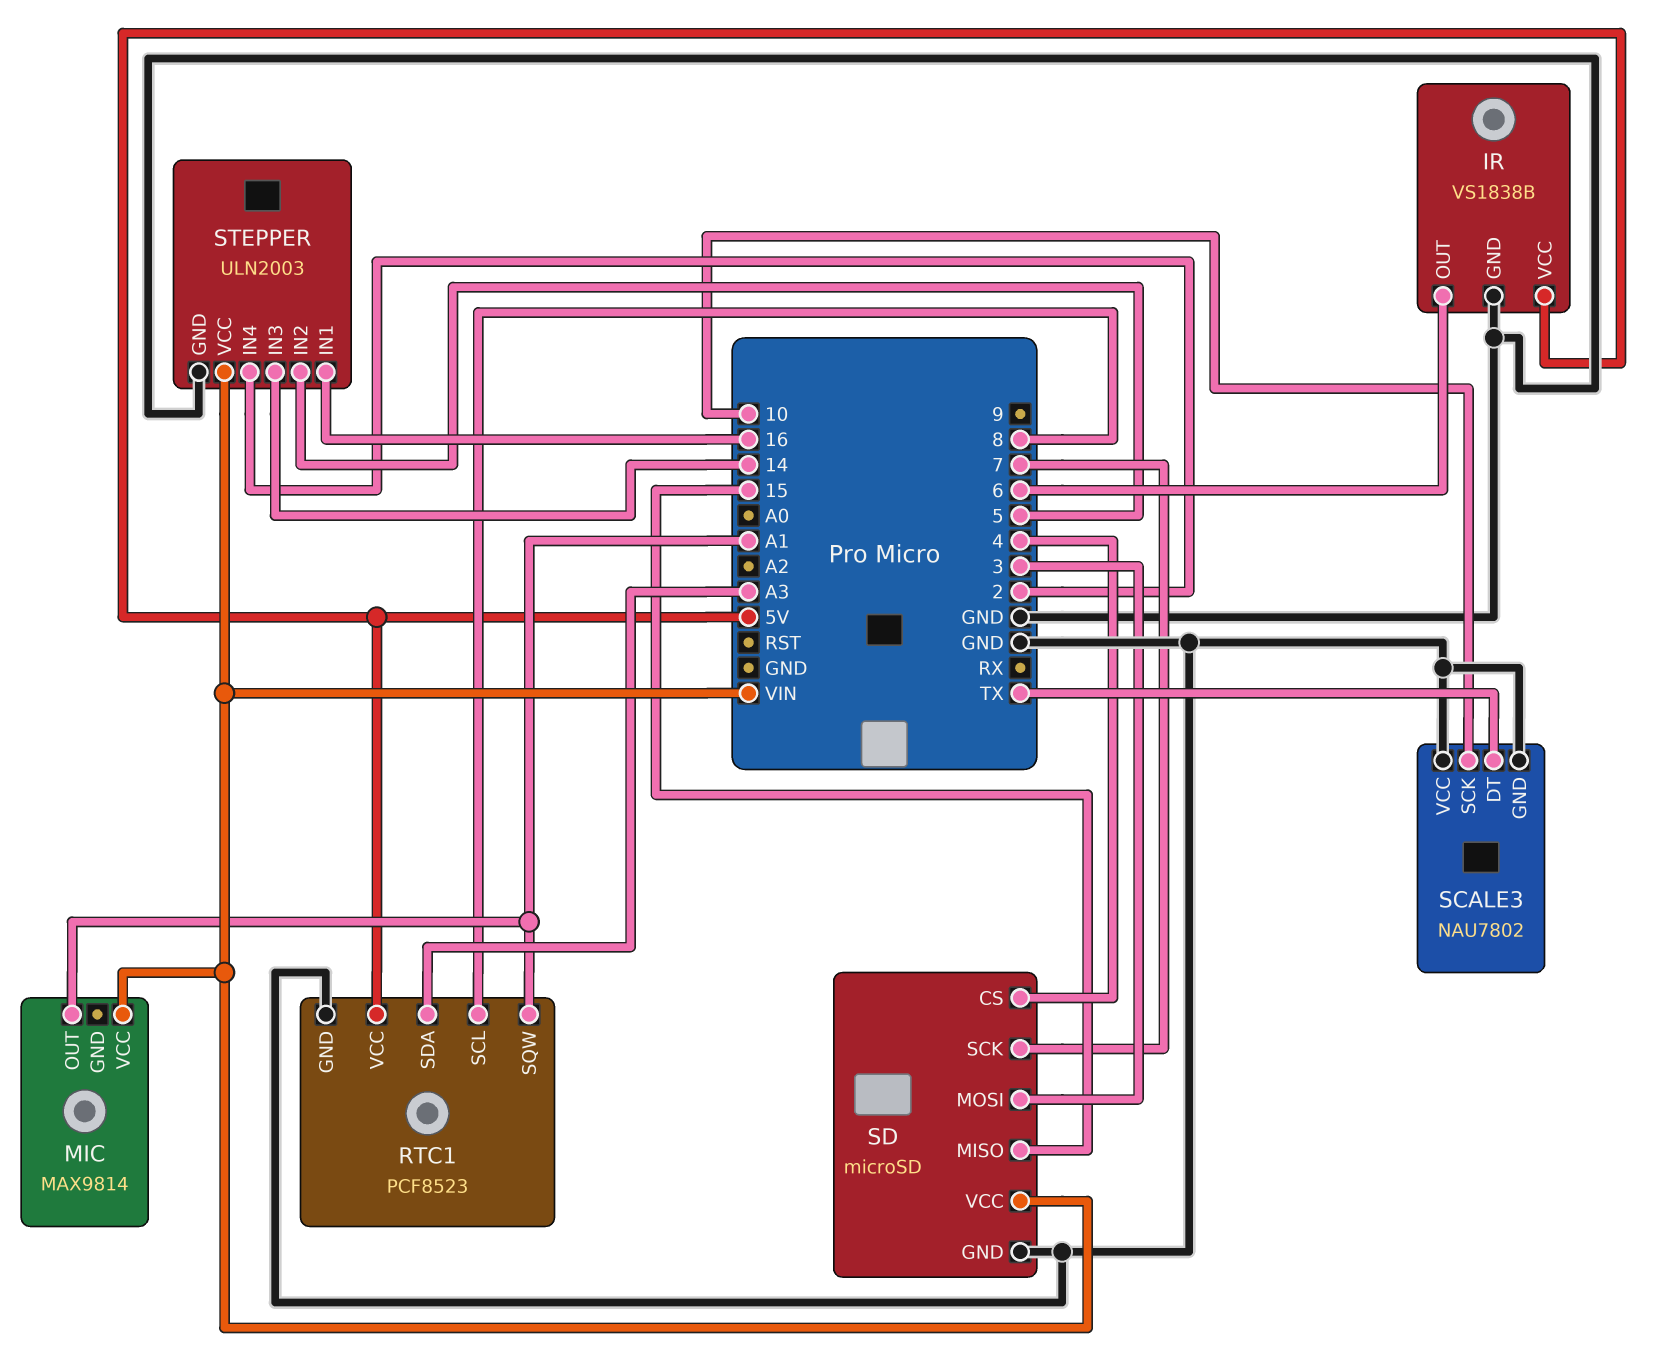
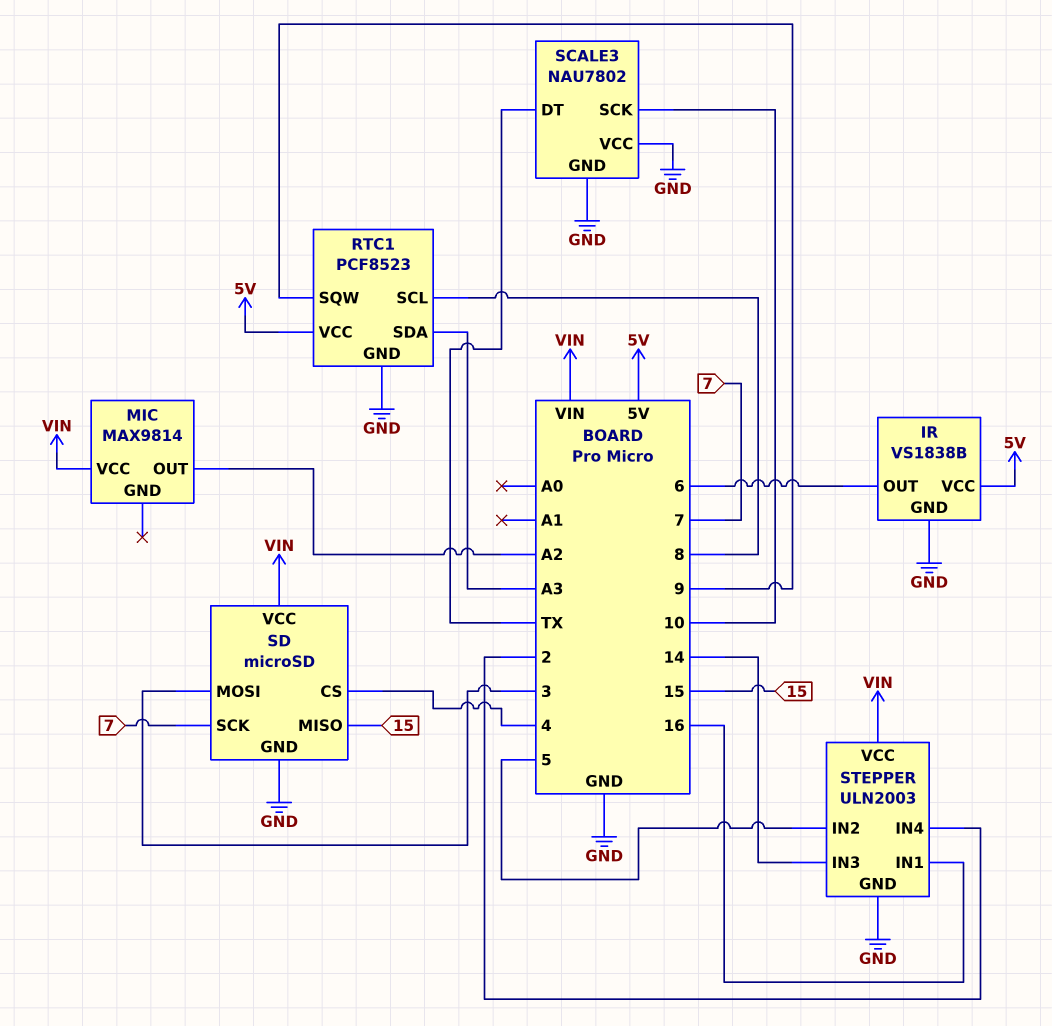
MIC pin OUT: A1 -> A2
RTC1 pin SQW: A1 -> 9

